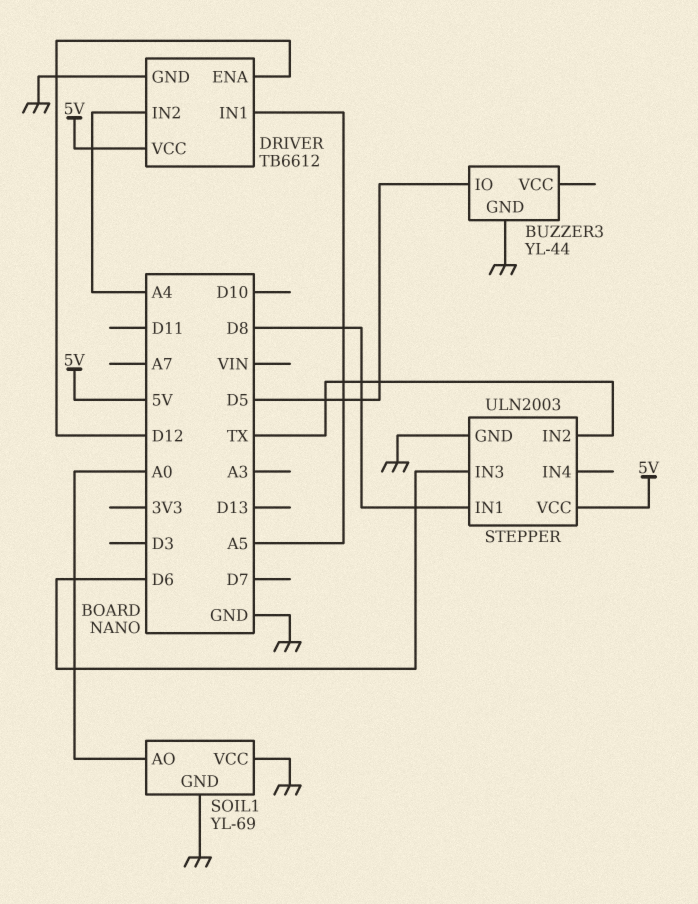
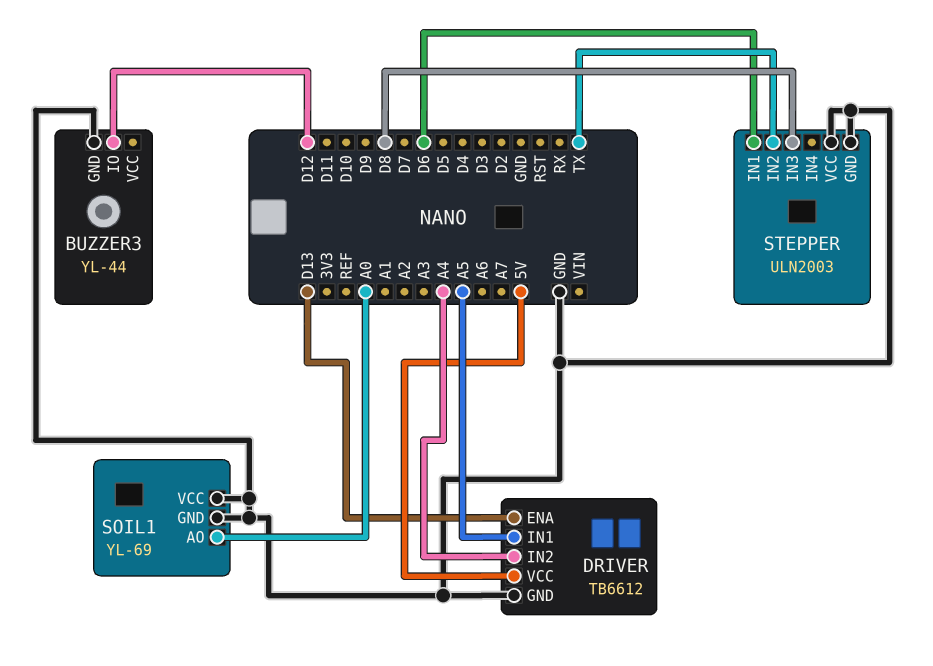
BUZZER3 pin IO: D5 -> D12
DRIVER pin ENA: D12 -> D13
STEPPER pin IN1: D8 -> D6
STEPPER pin IN3: D6 -> D8
STEPPER pin VCC: 5V -> GND

